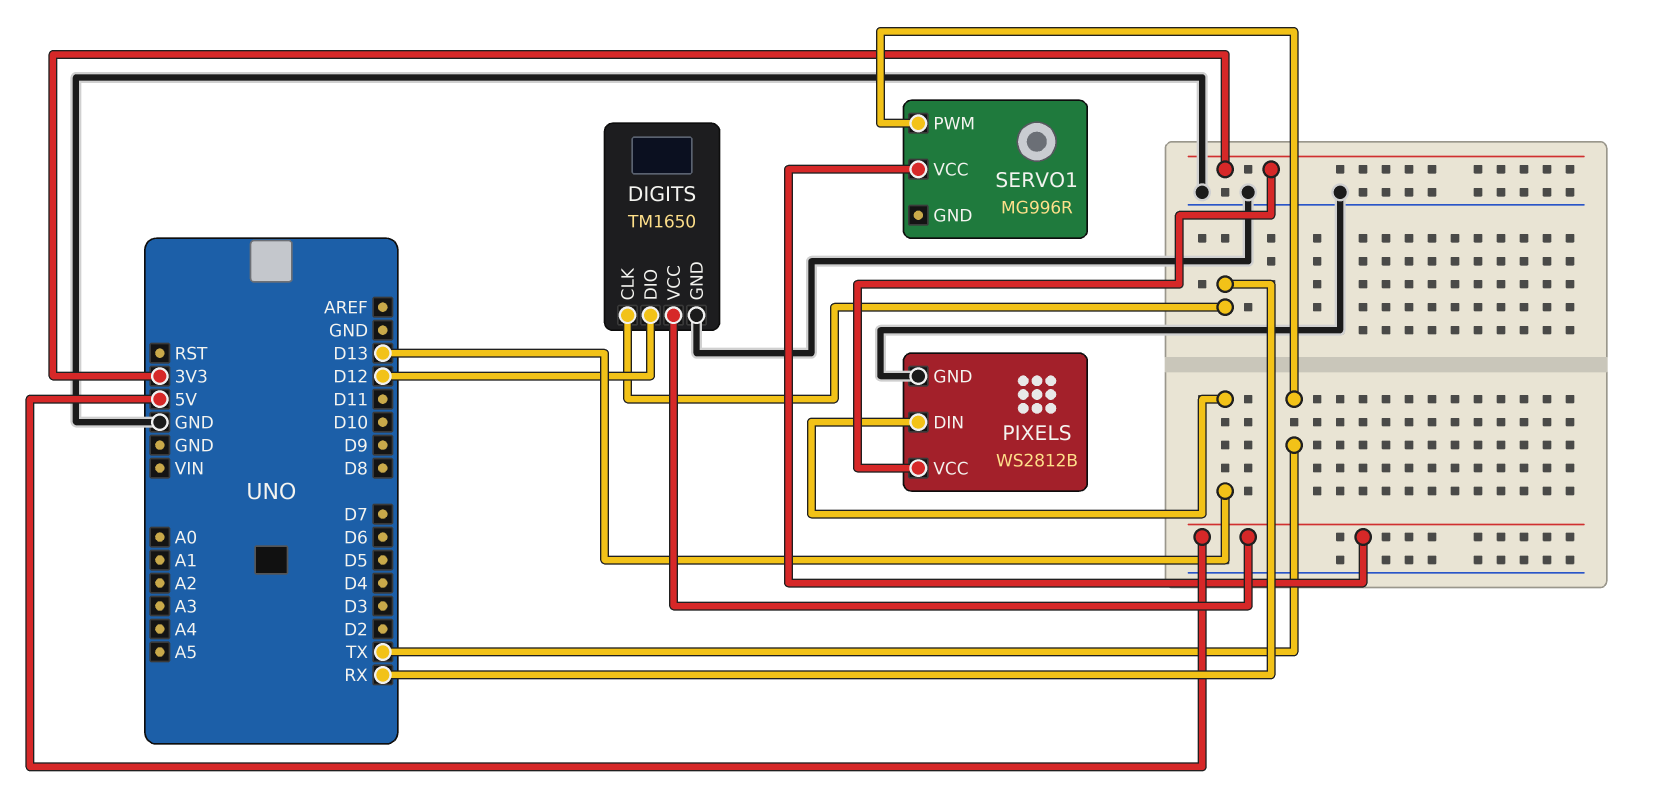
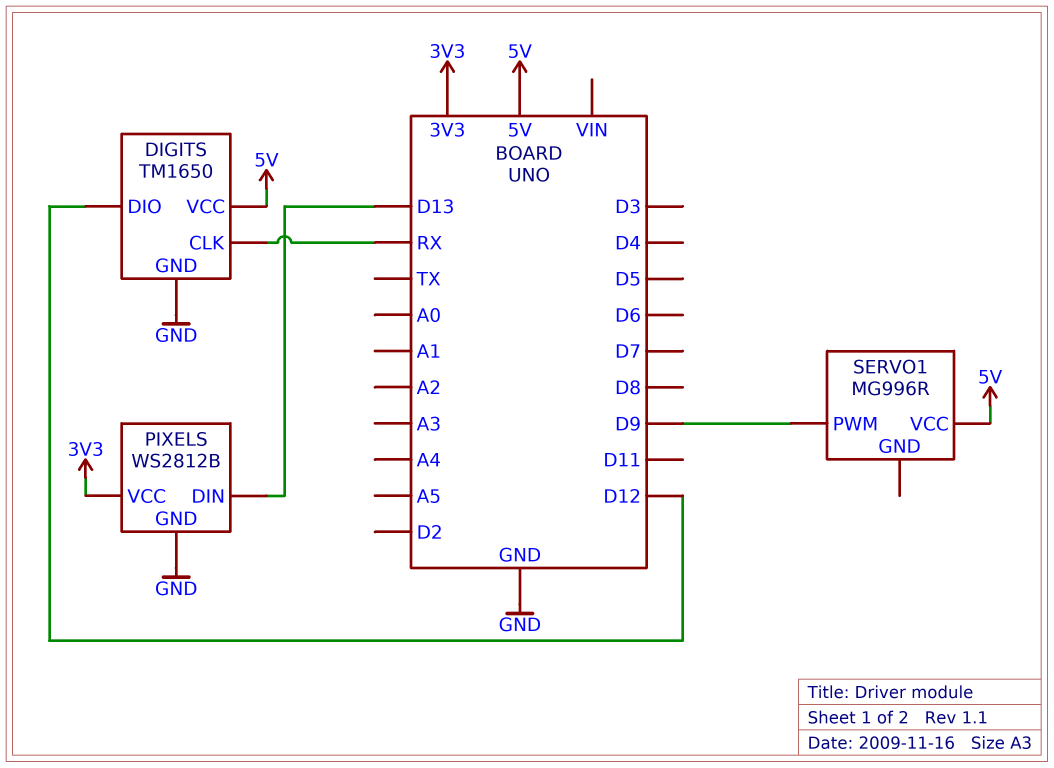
SERVO1 pin PWM: TX -> D9

